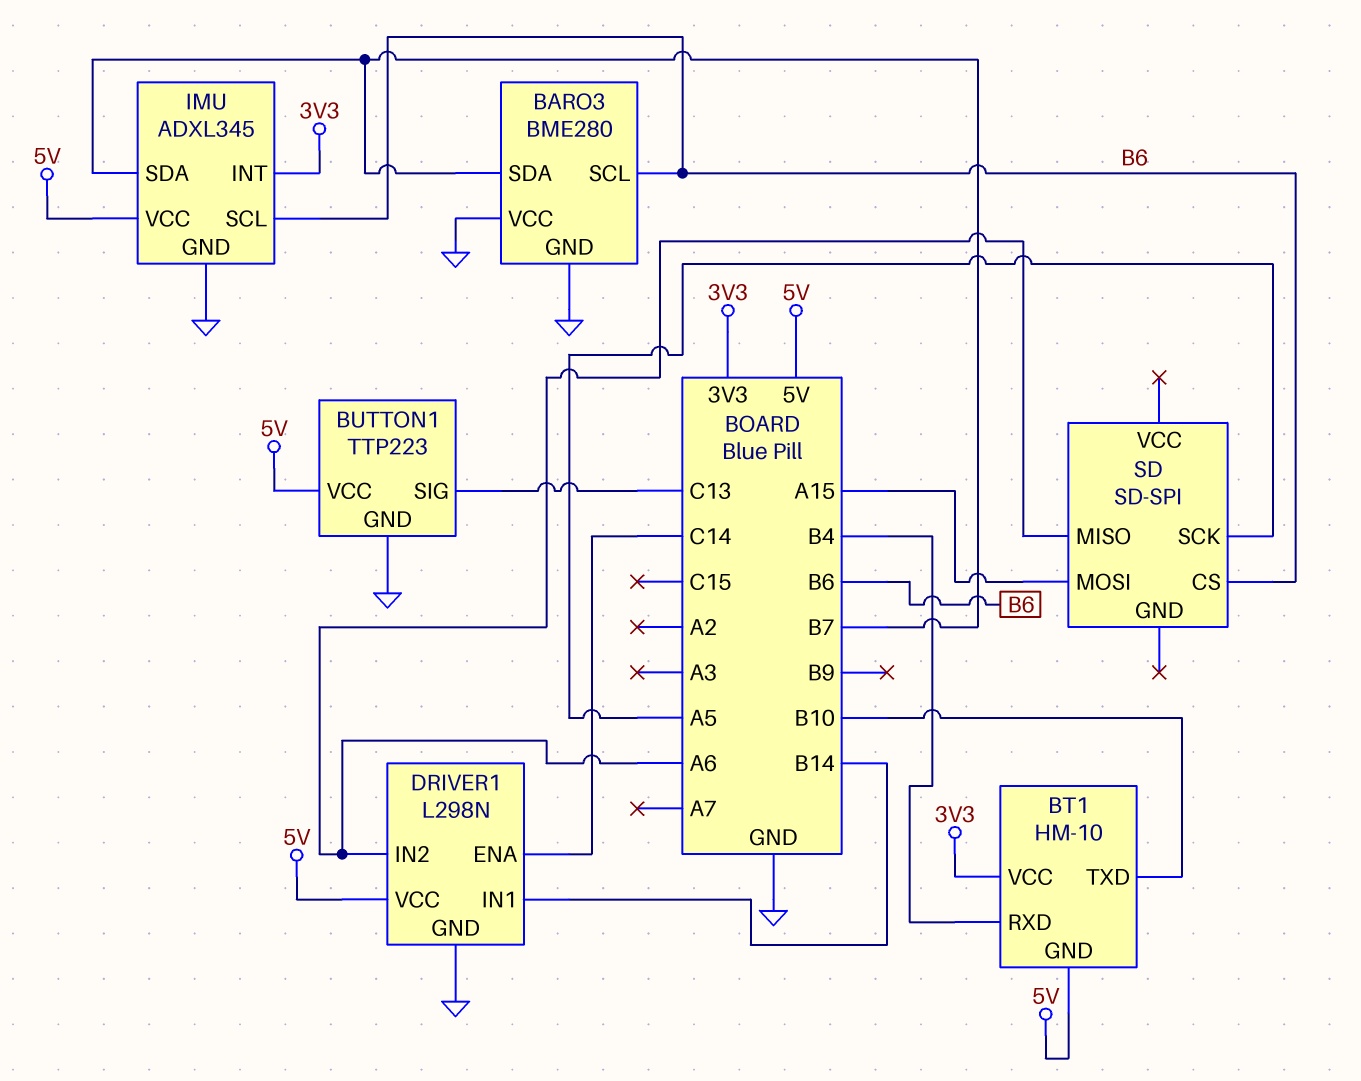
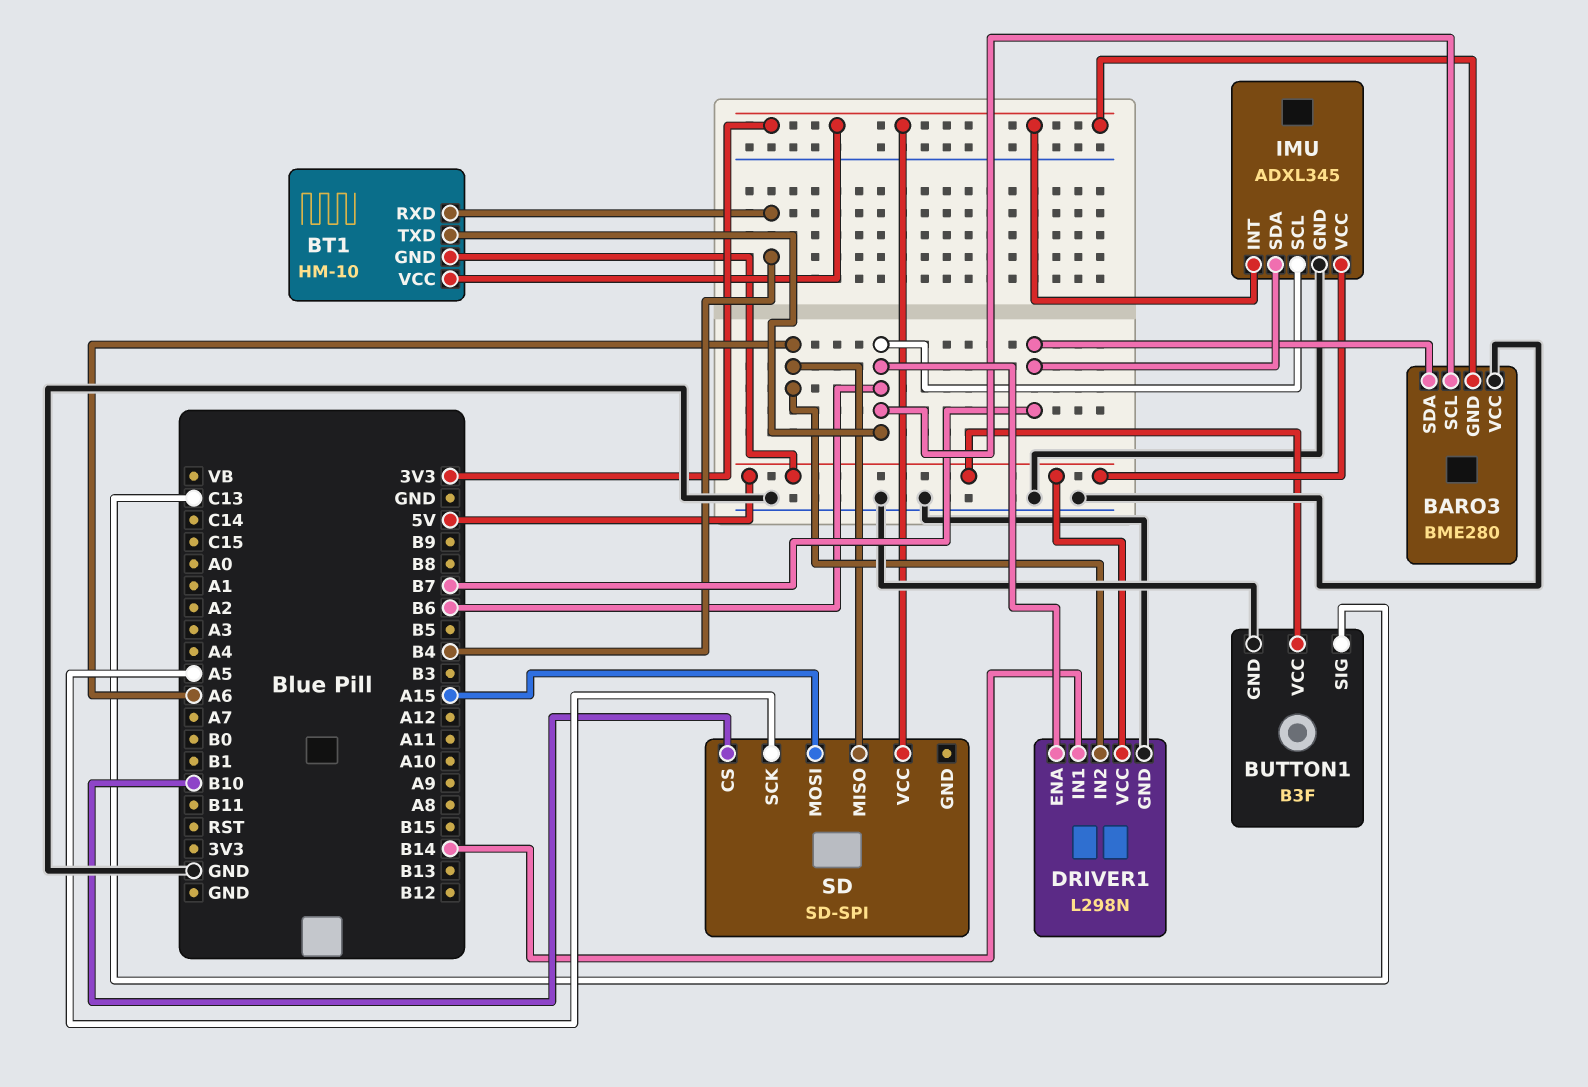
BARO3 pin GND: GND -> 3V3
BT1 pin TXD: B10 -> B6
BUTTON1: TTP223 -> B3F
DRIVER1 pin ENA: C14 -> B6
SD pin CS: B6 -> B10
SD pin VCC: none -> 3V3

